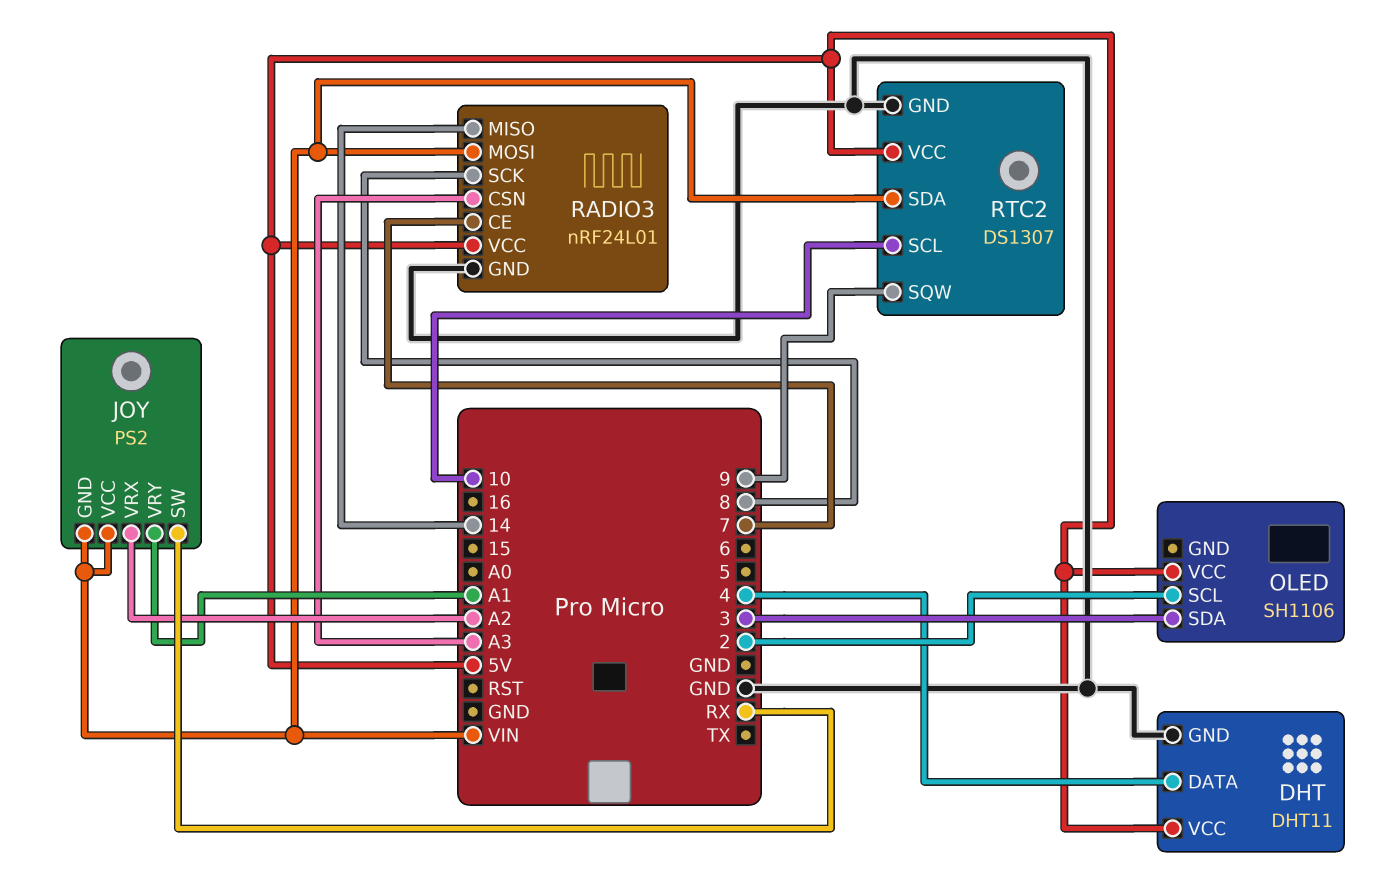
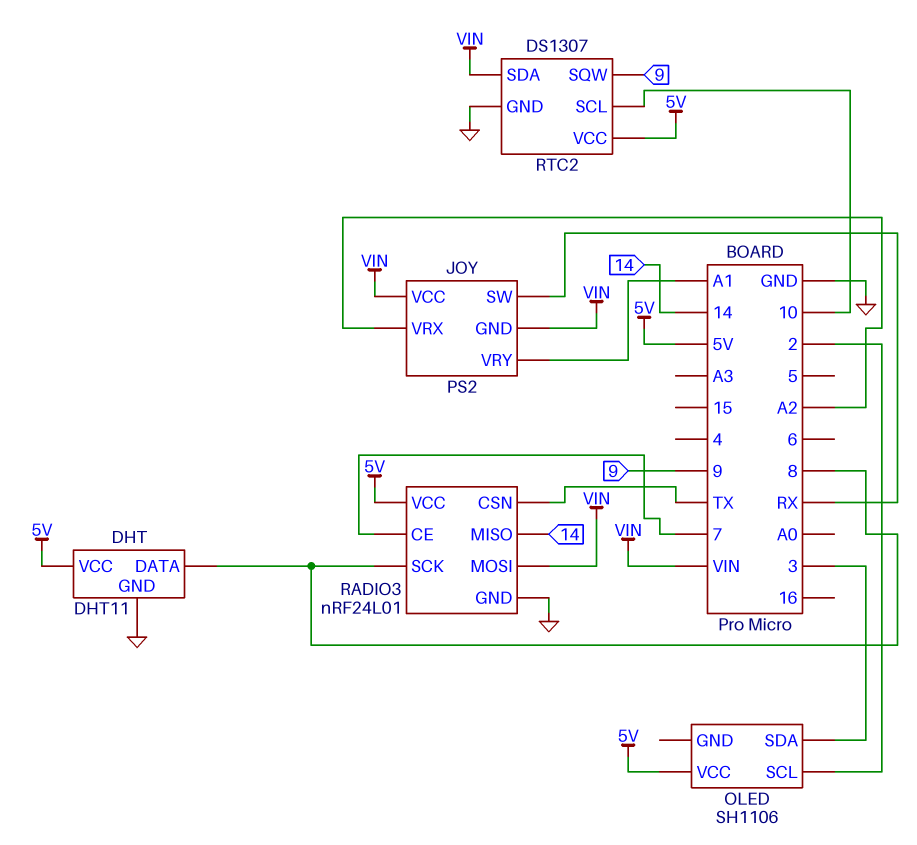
DHT pin DATA: 4 -> 8
RADIO3 pin CSN: A3 -> TX

